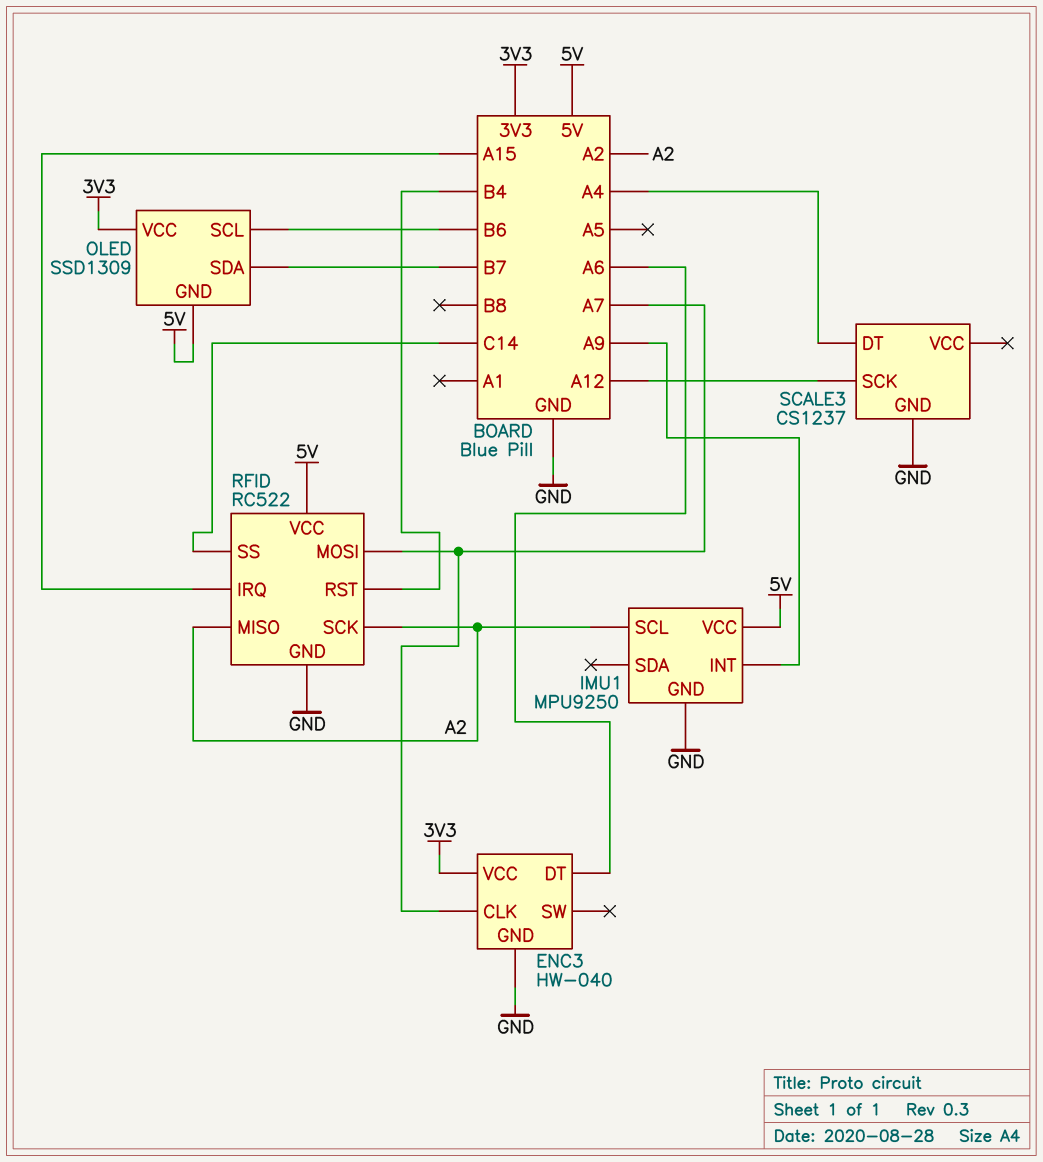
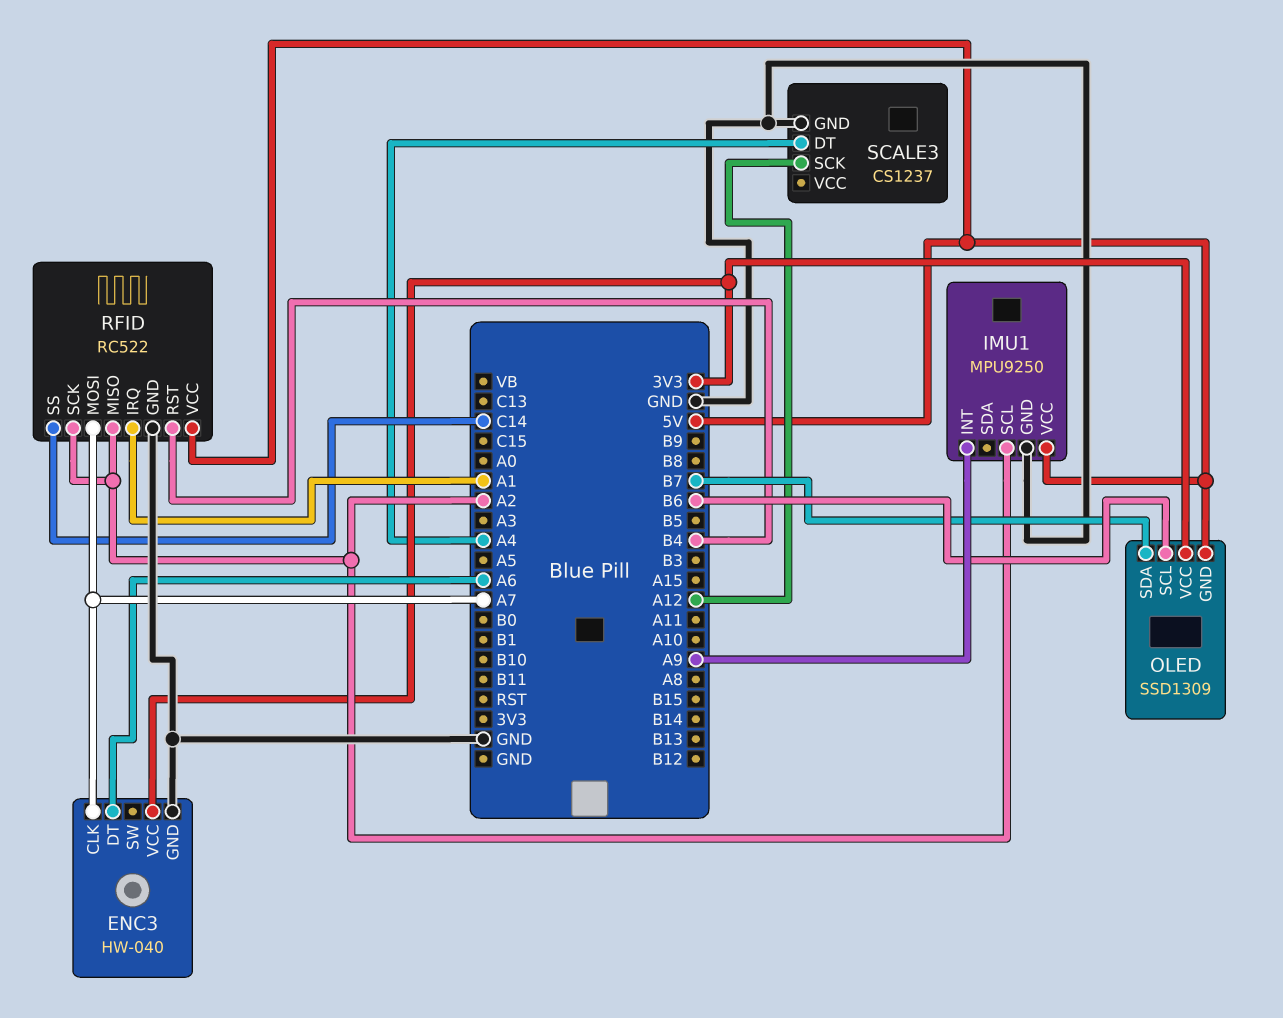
RFID pin IRQ: A15 -> A1

